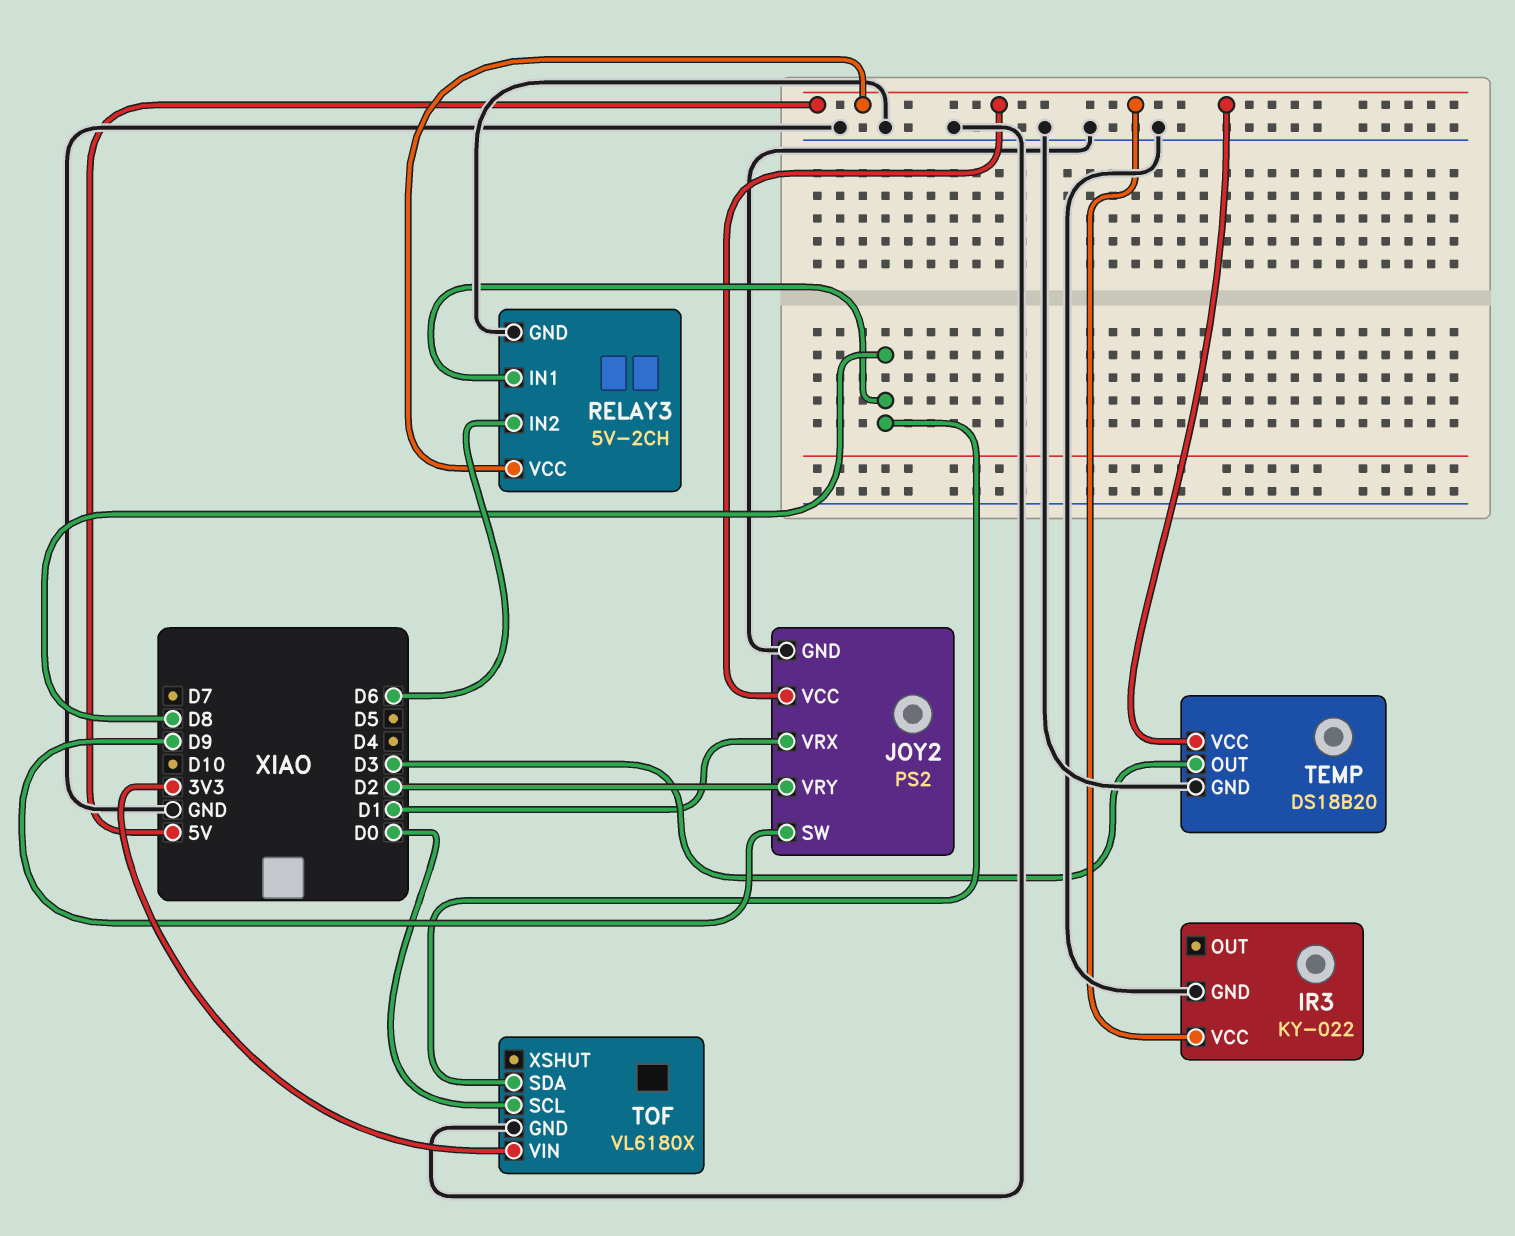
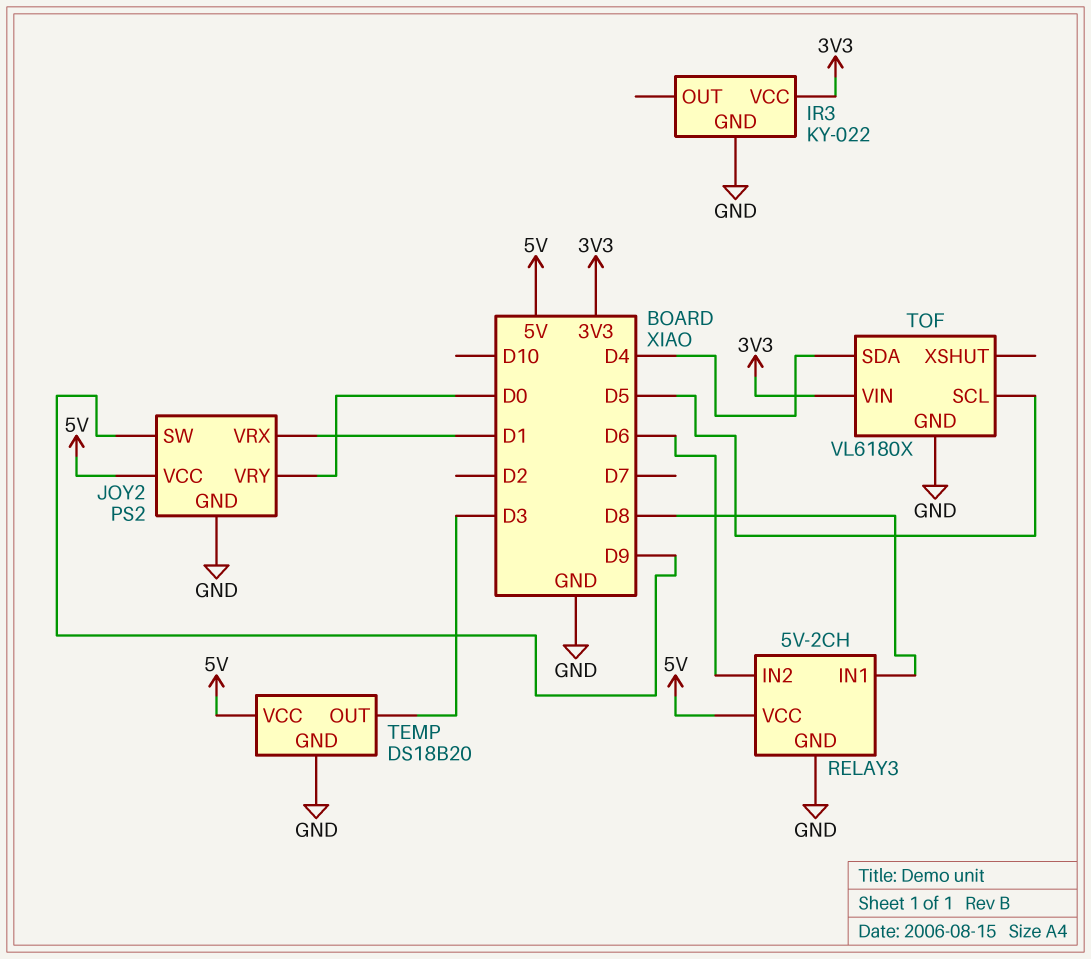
IR3 pin VCC: 5V -> 3V3
JOY2 pin VRY: D2 -> D0
TOF pin SCL: D0 -> D5
TOF pin SDA: D8 -> D4

